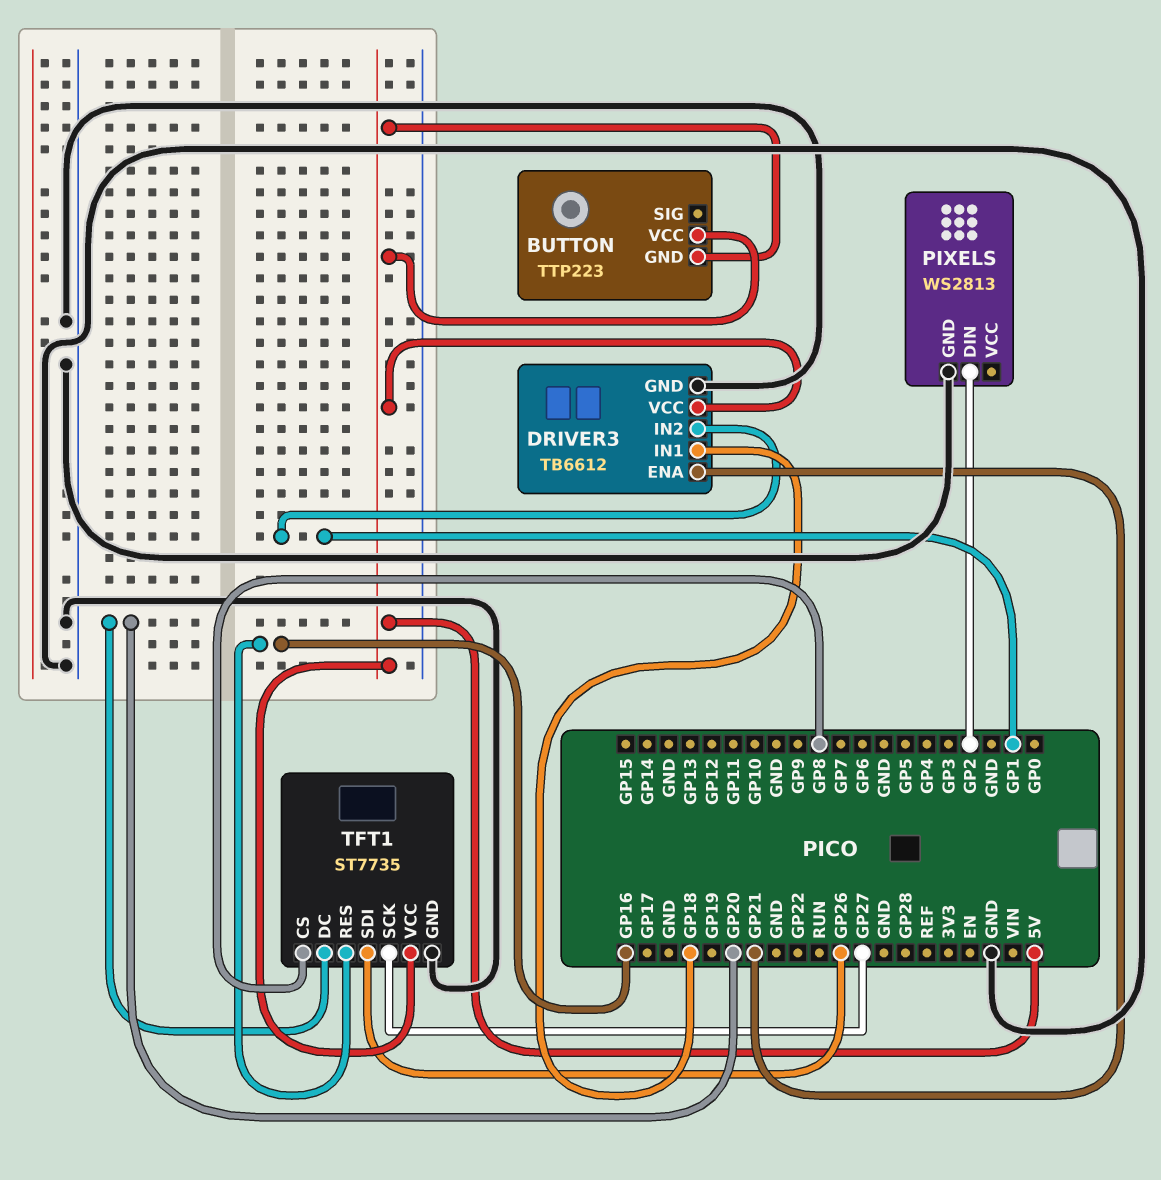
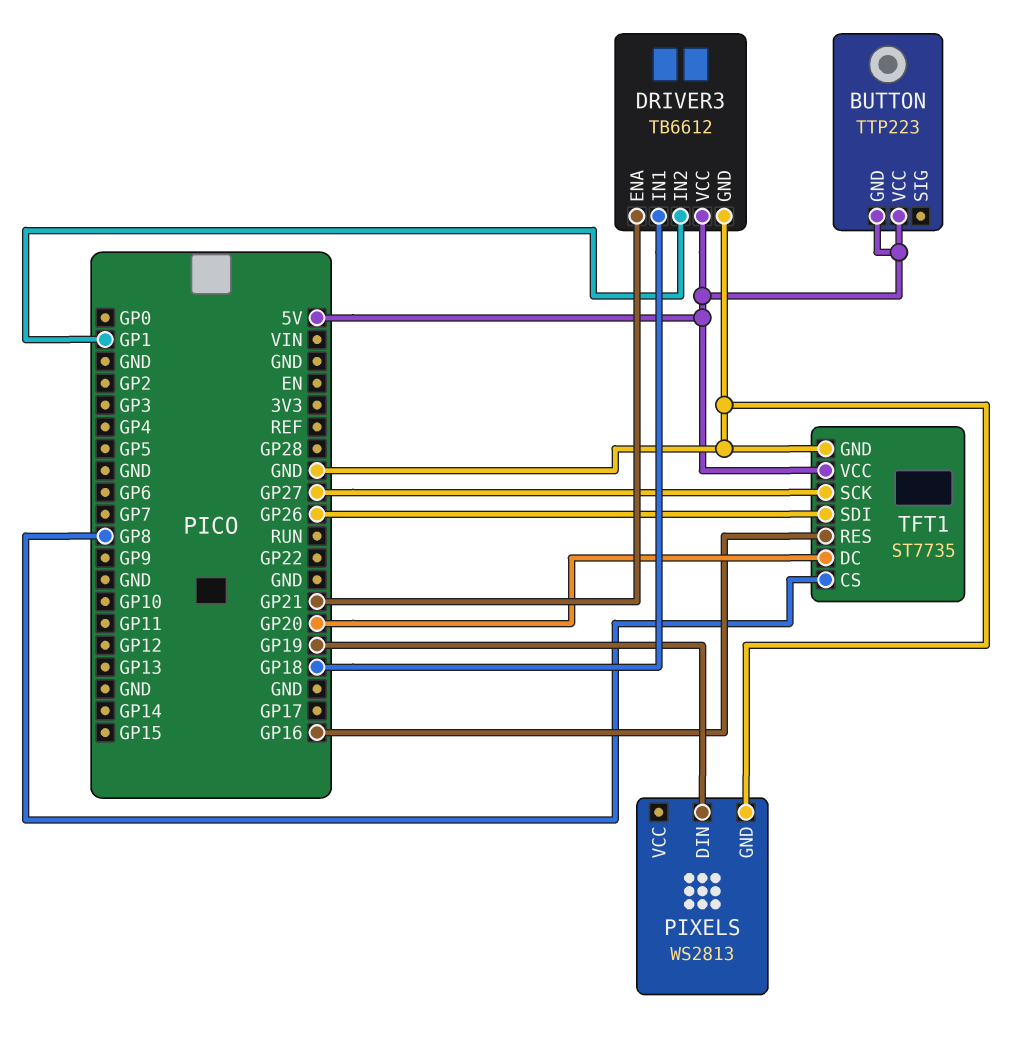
PIXELS pin DIN: GP2 -> GP19

